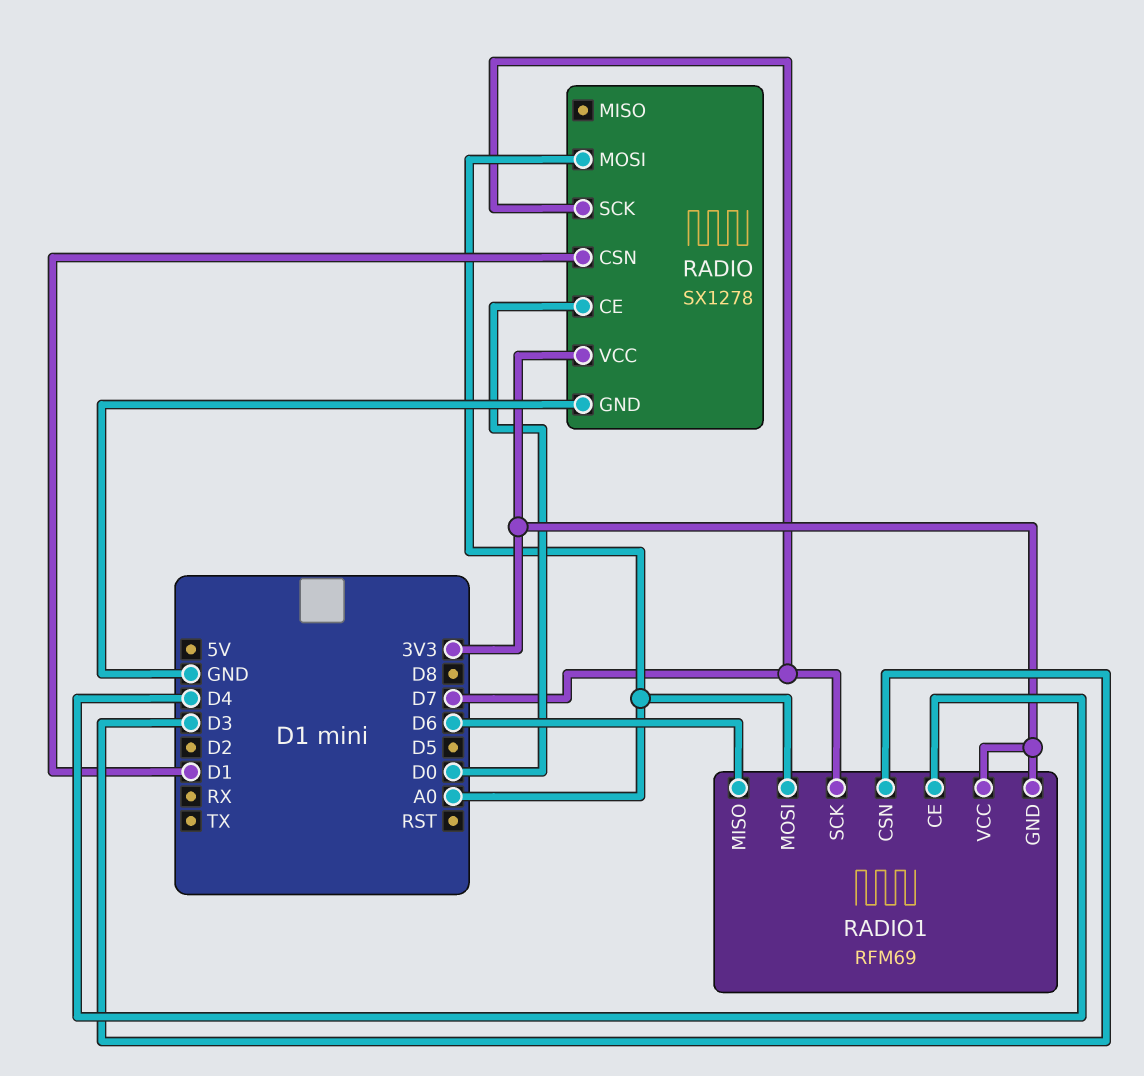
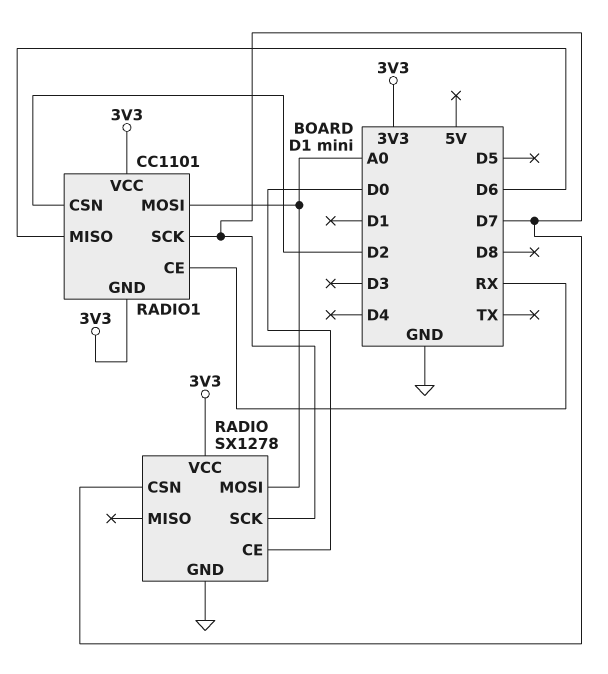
RADIO pin CSN: D1 -> D7
RADIO1: RFM69 -> CC1101
RADIO1 pin CE: D4 -> RX
RADIO1 pin CSN: D3 -> D2

